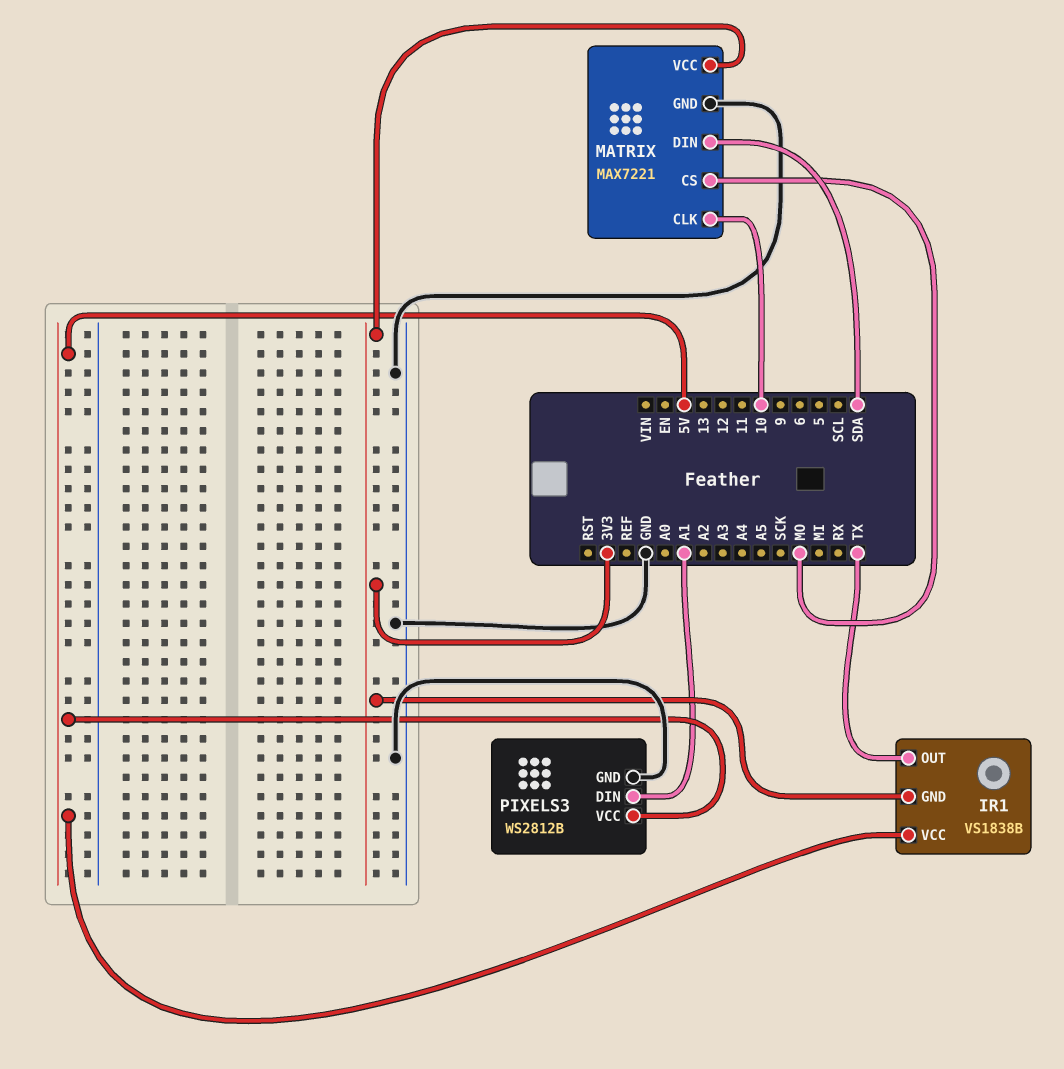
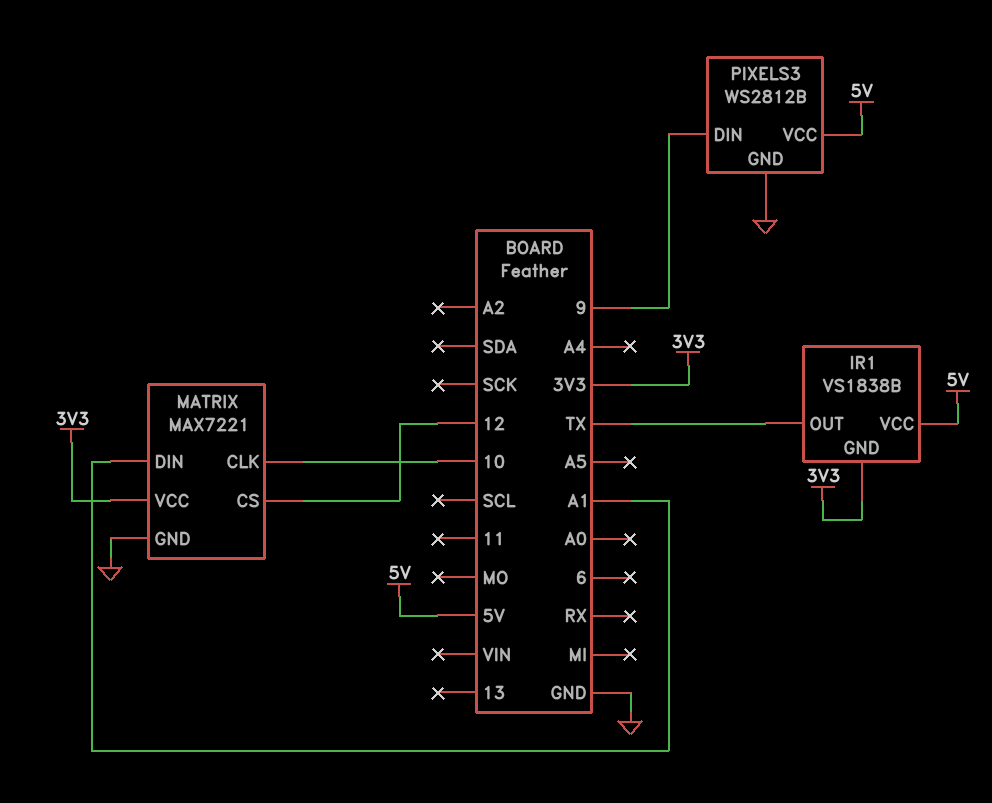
MATRIX pin CS: MO -> 12
MATRIX pin DIN: SDA -> A1
PIXELS3 pin DIN: A1 -> 9

